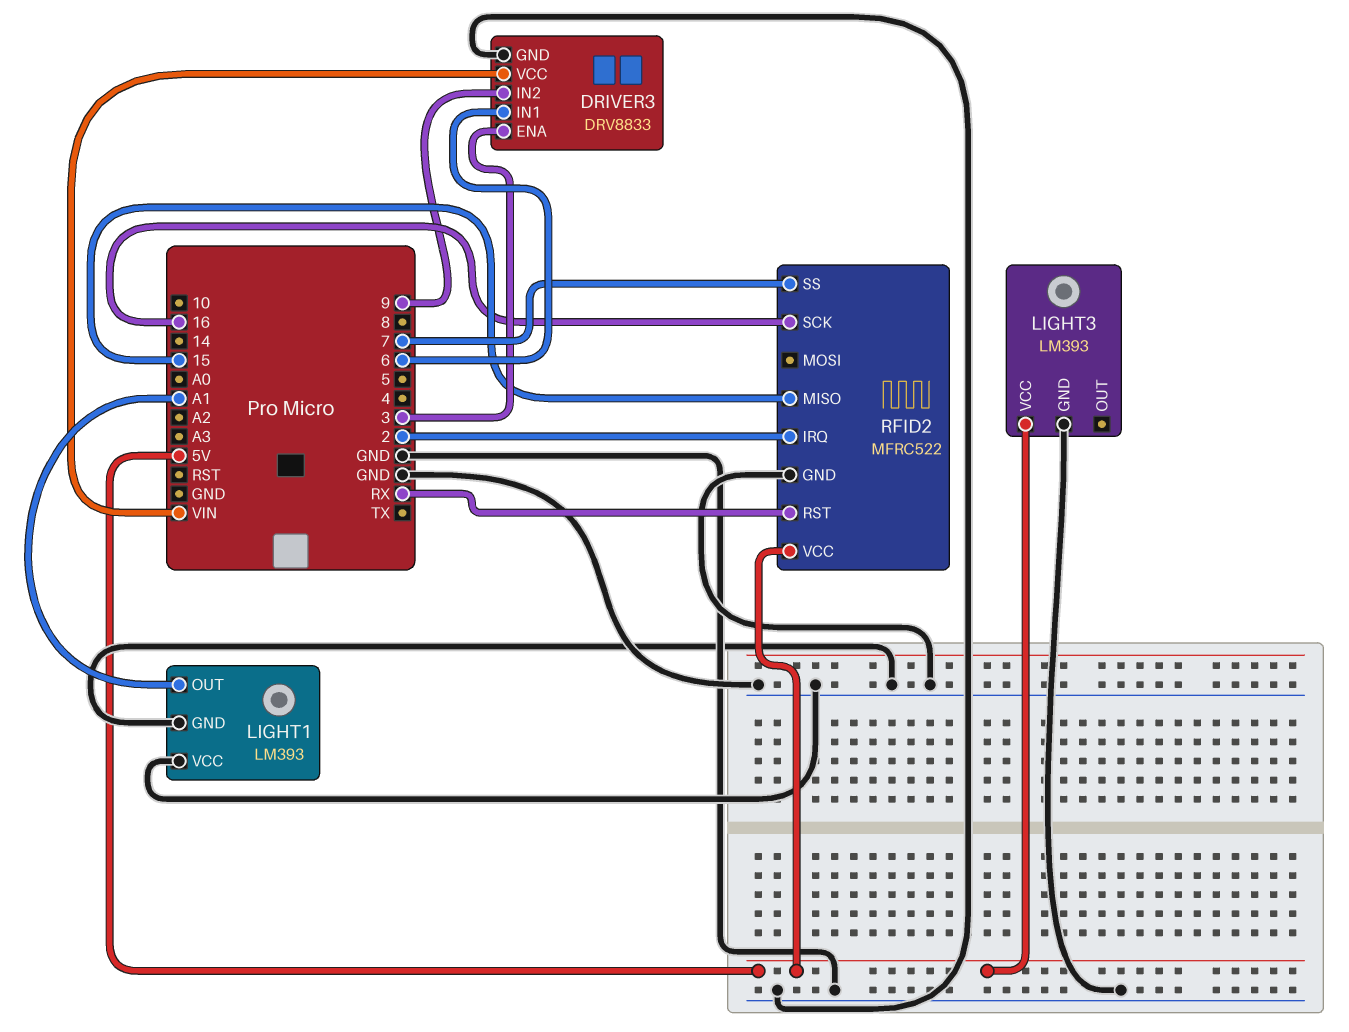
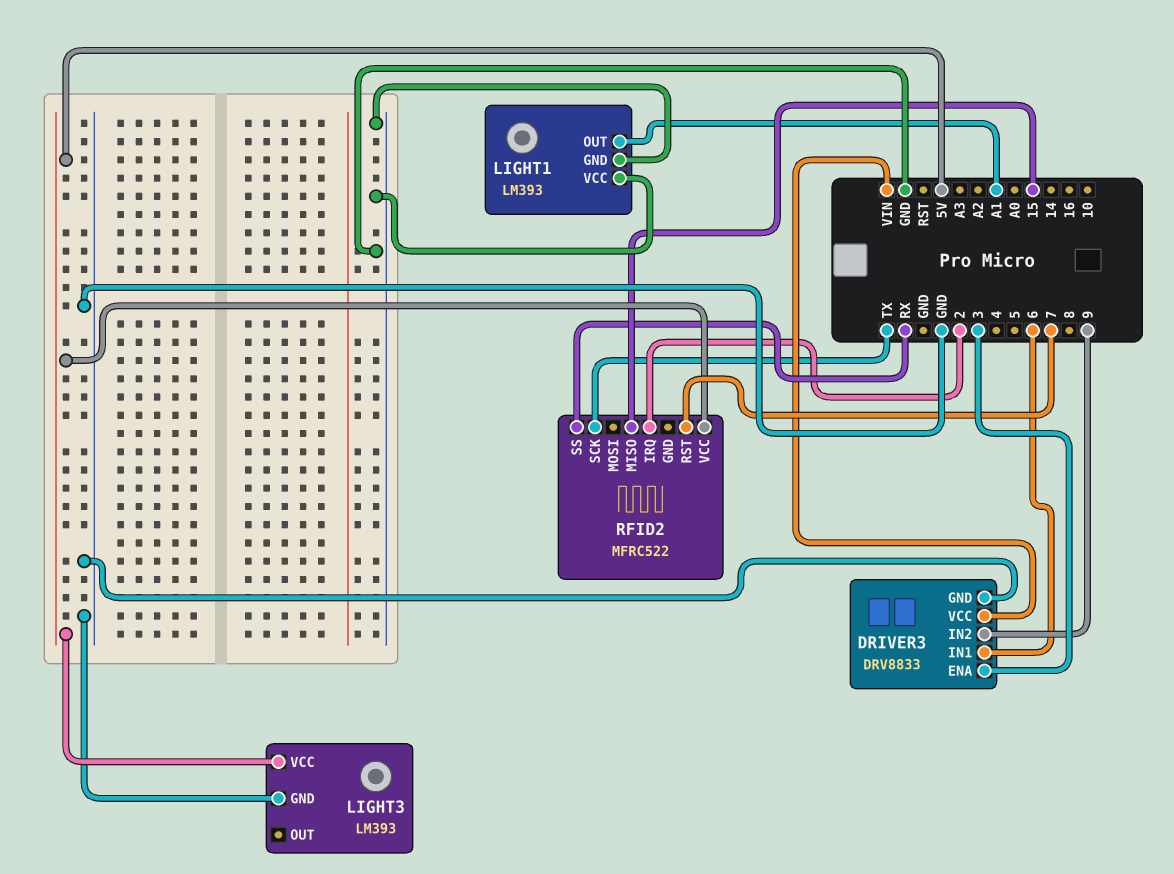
RFID2 pin GND: GND -> none
RFID2 pin RST: RX -> 7
RFID2 pin SCK: 16 -> TX
RFID2 pin SS: 7 -> RX

